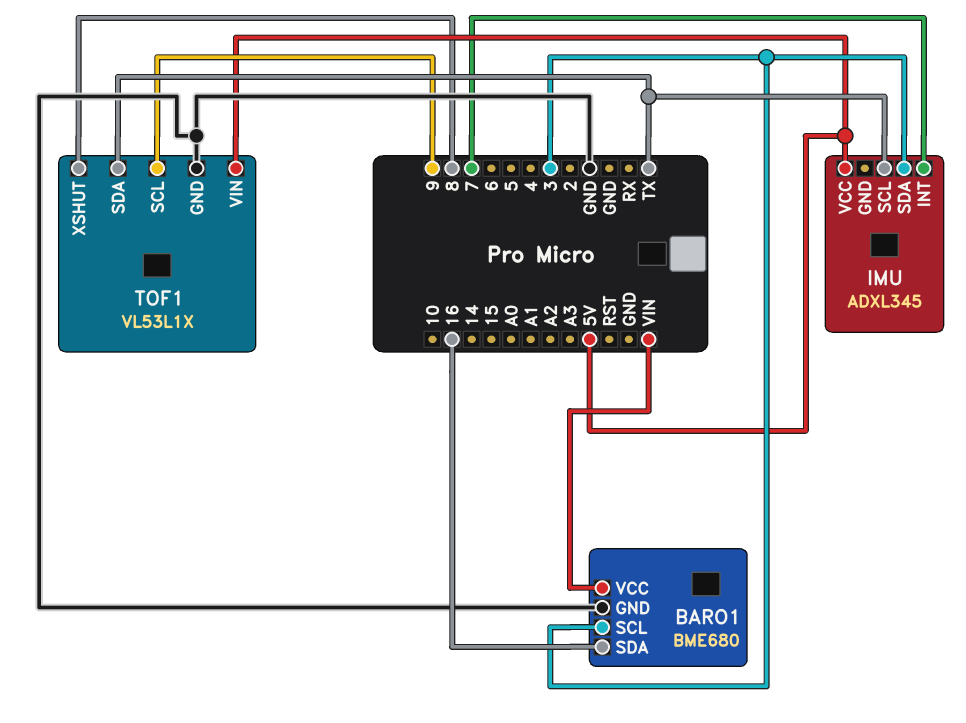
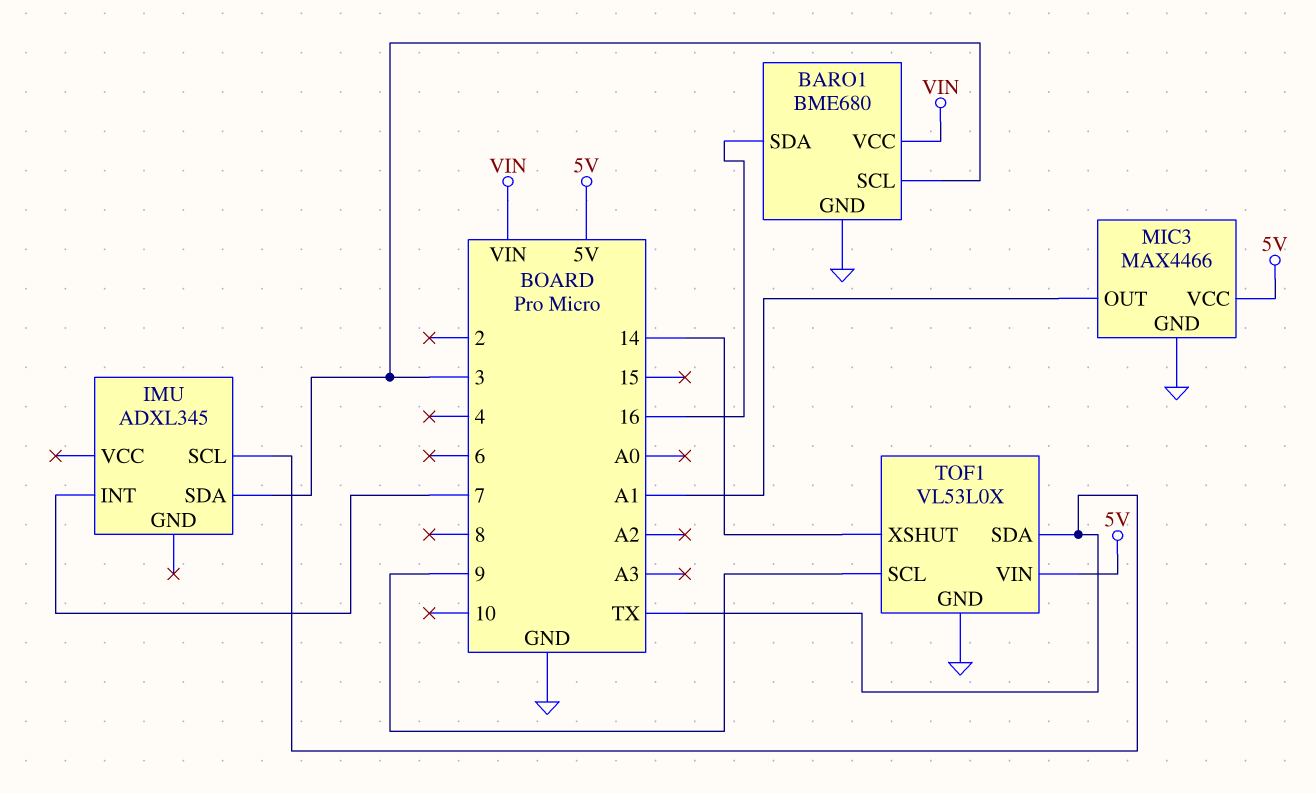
IMU pin VCC: 5V -> none
MIC3: none -> MAX4466
MIC3 pin GND: none -> GND
MIC3 pin OUT: none -> A1
MIC3 pin VCC: none -> 5V
TOF1: VL53L1X -> VL53L0X
TOF1 pin XSHUT: 8 -> 14

